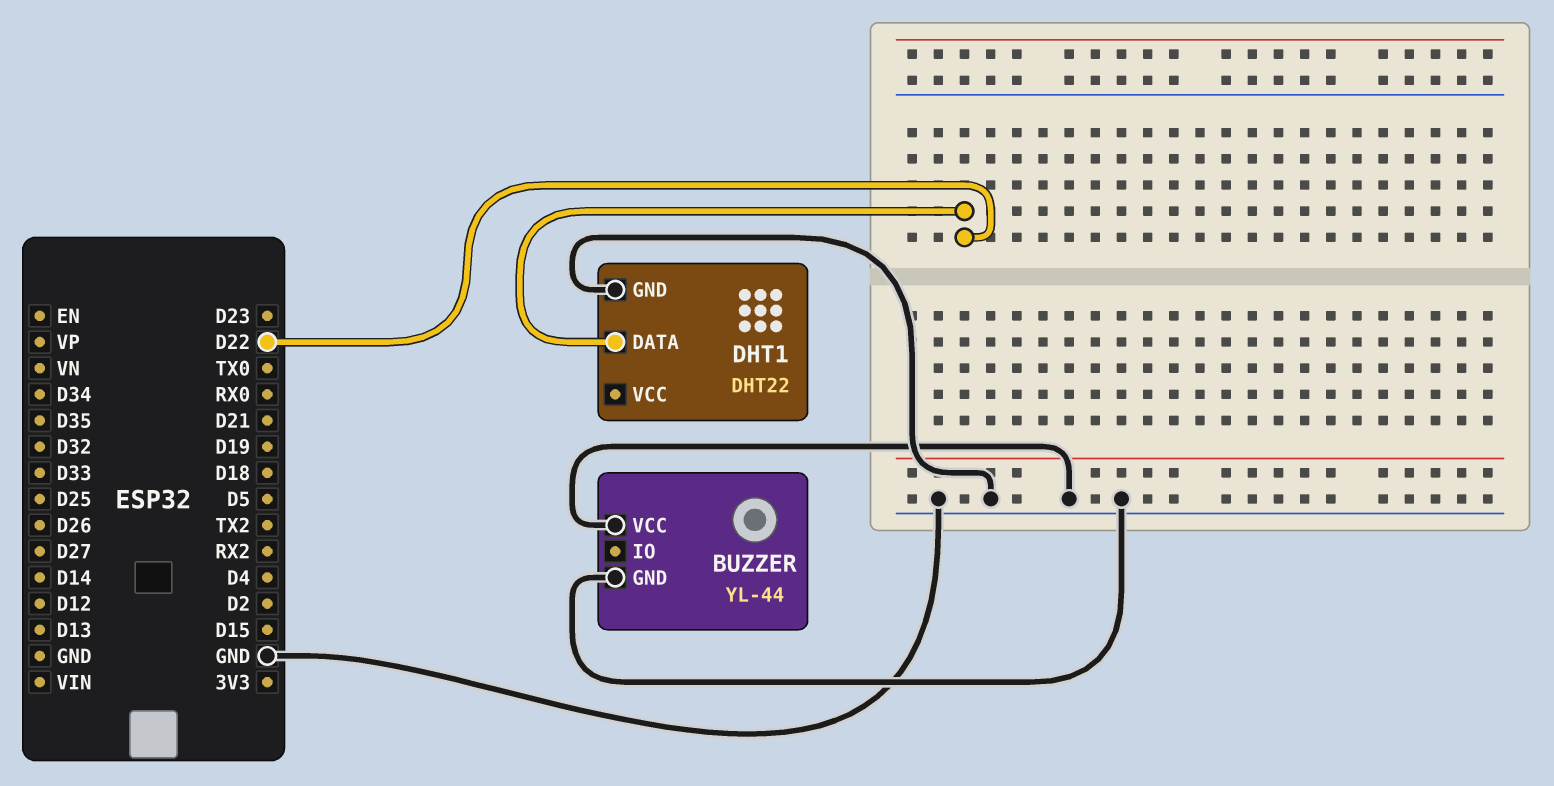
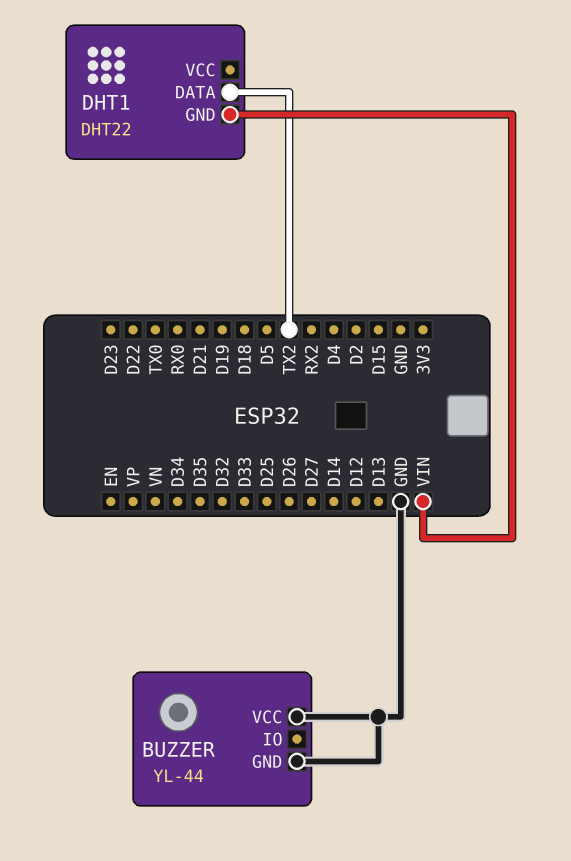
DHT1 pin DATA: D22 -> TX2
DHT1 pin GND: GND -> VIN

